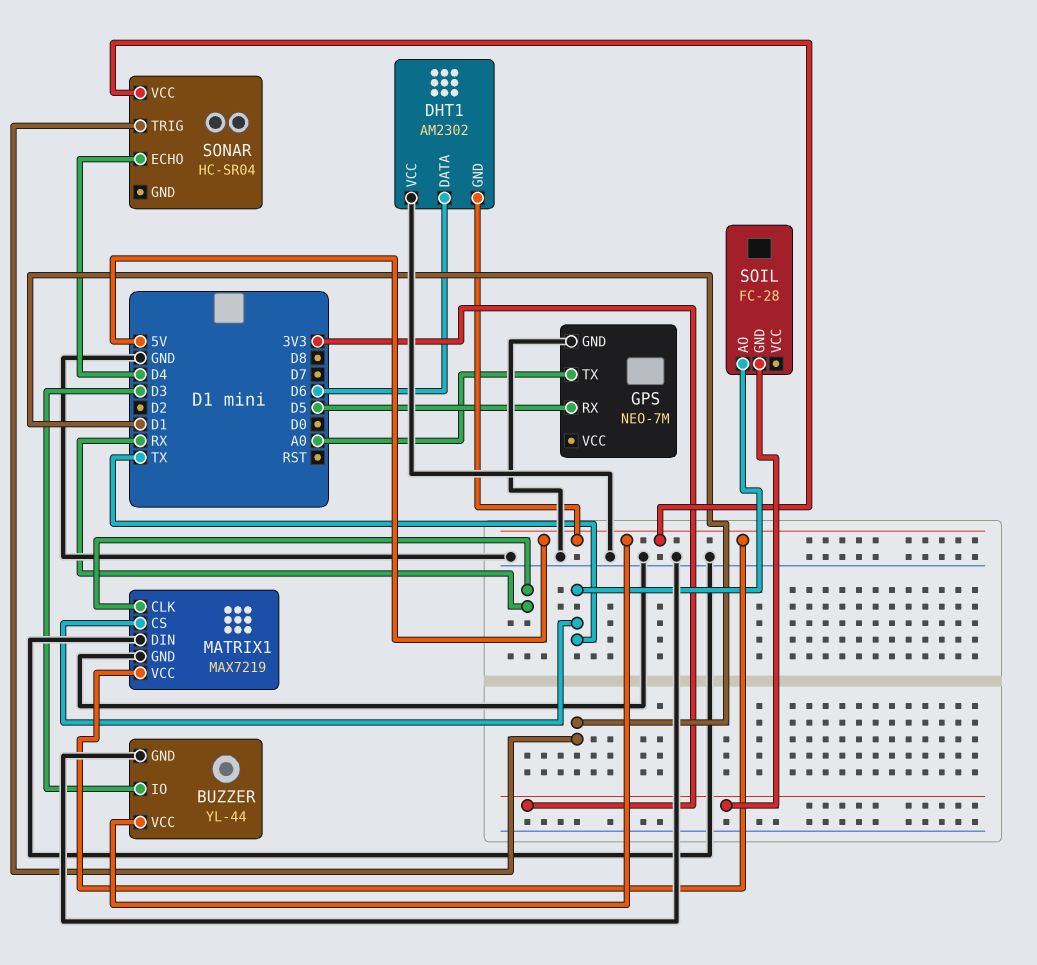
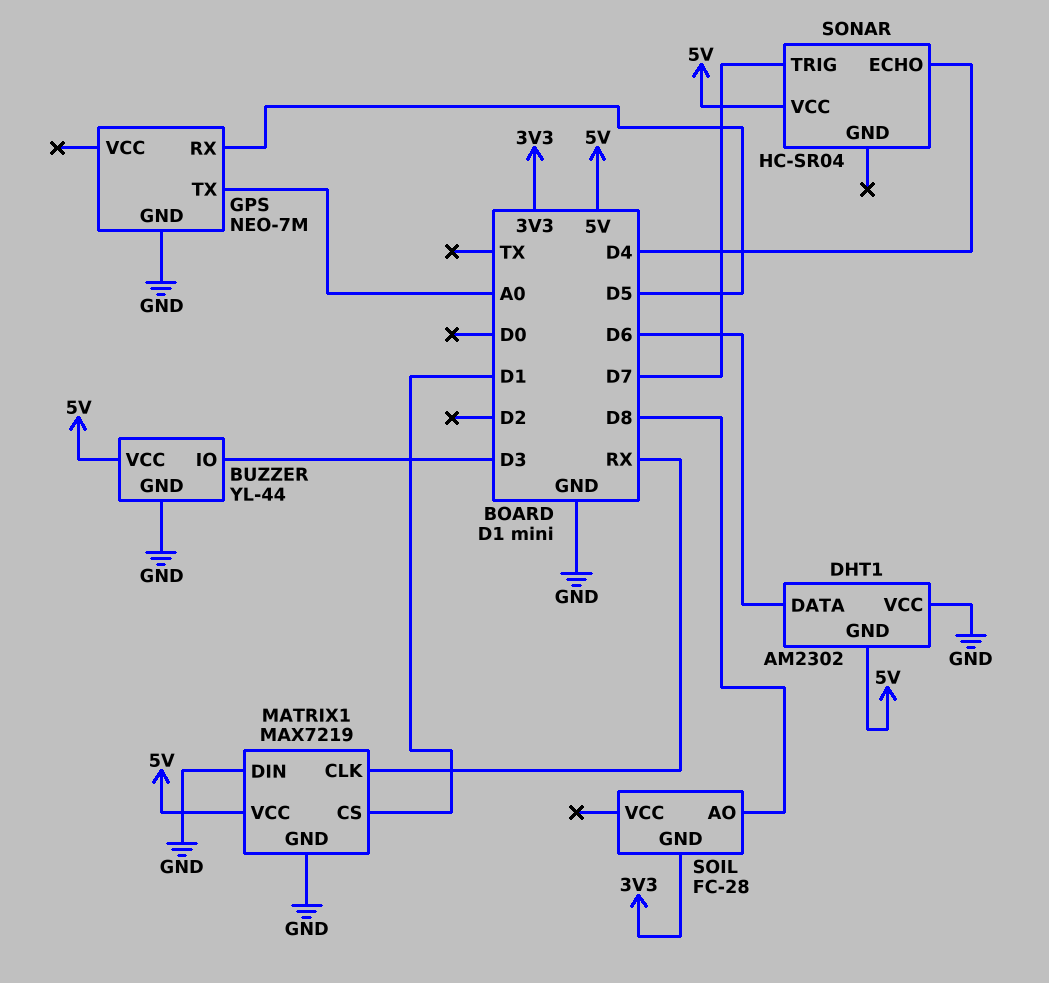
MATRIX1 pin CS: TX -> D1
SOIL pin AO: TX -> D8
SONAR pin TRIG: D1 -> D7

